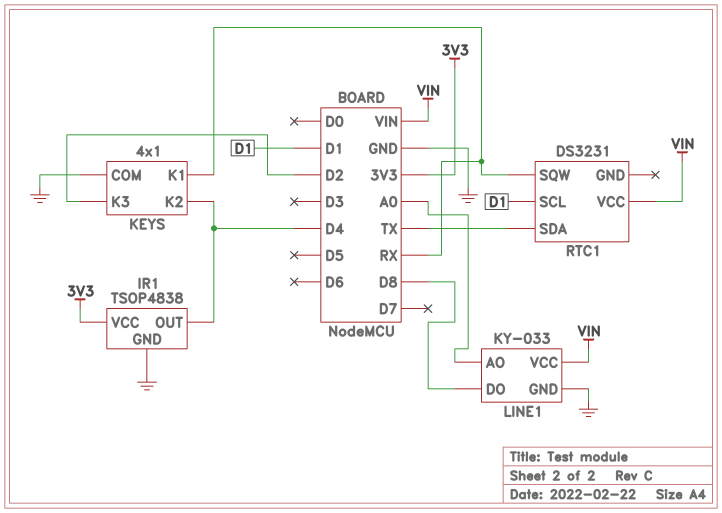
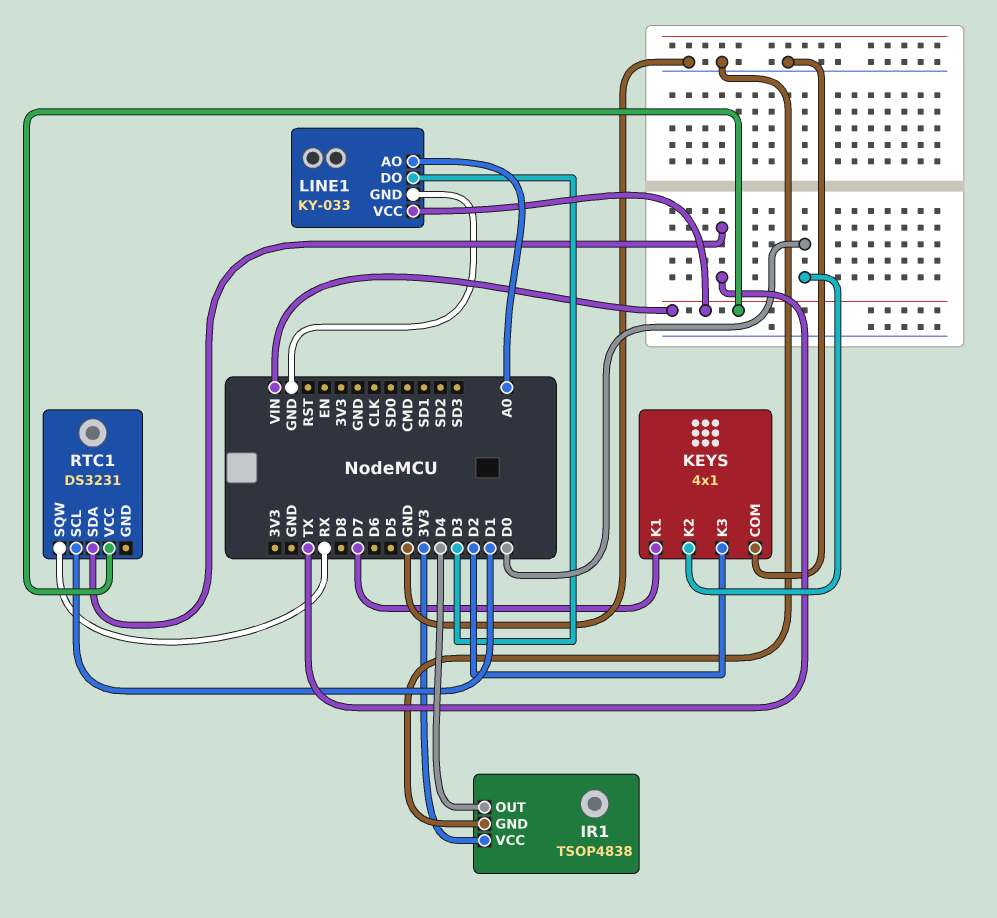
KEYS pin K1: RX -> D7
KEYS pin K2: D4 -> D0
LINE1 pin DO: D8 -> D3

